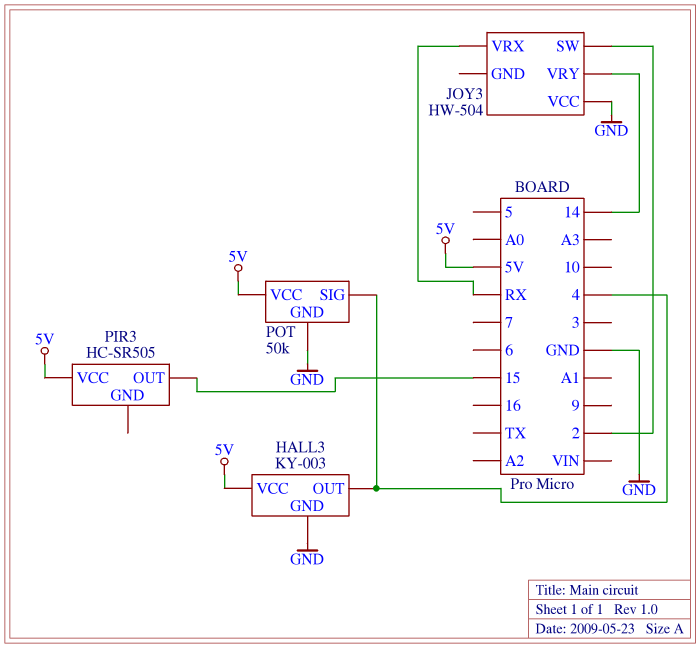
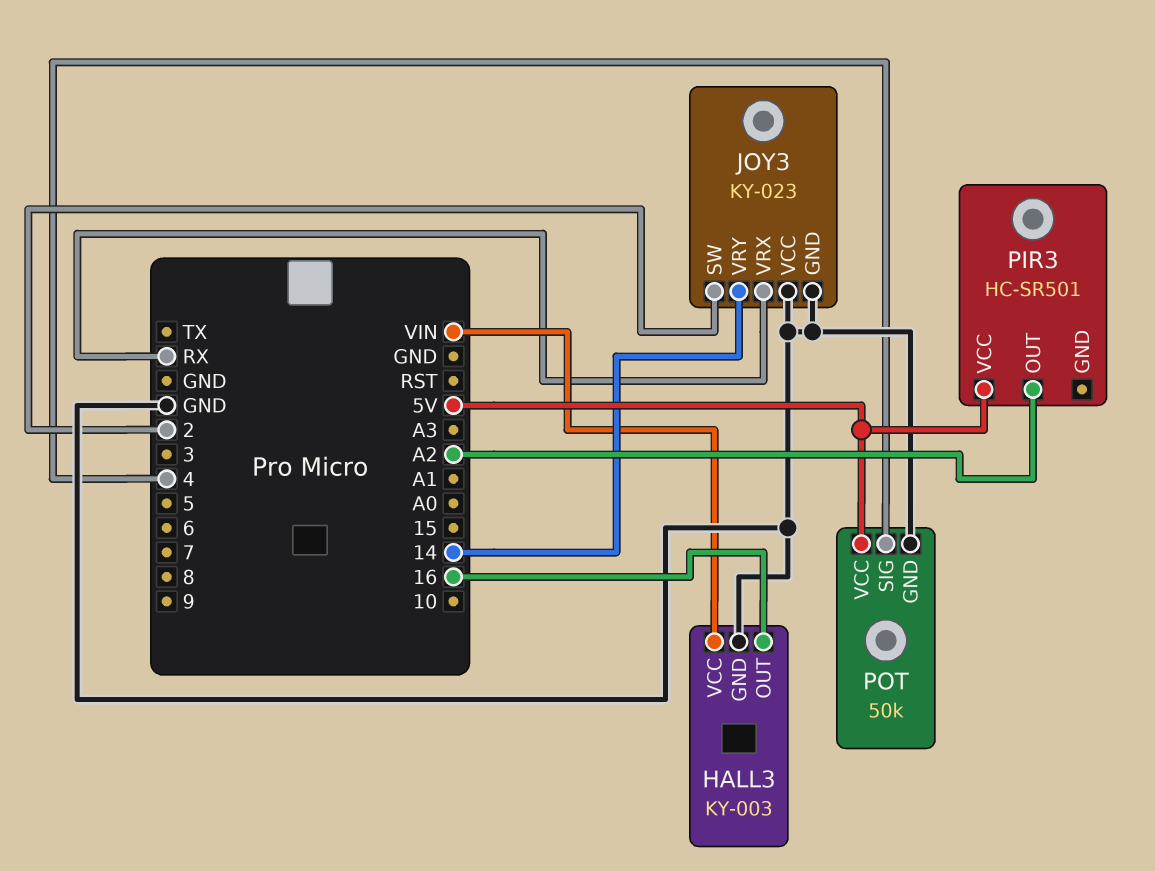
HALL3 pin OUT: 4 -> 16
HALL3 pin VCC: 5V -> VIN
JOY3: HW-504 -> KY-023
JOY3 pin GND: none -> GND
PIR3: HC-SR505 -> HC-SR501
PIR3 pin OUT: 15 -> A2

